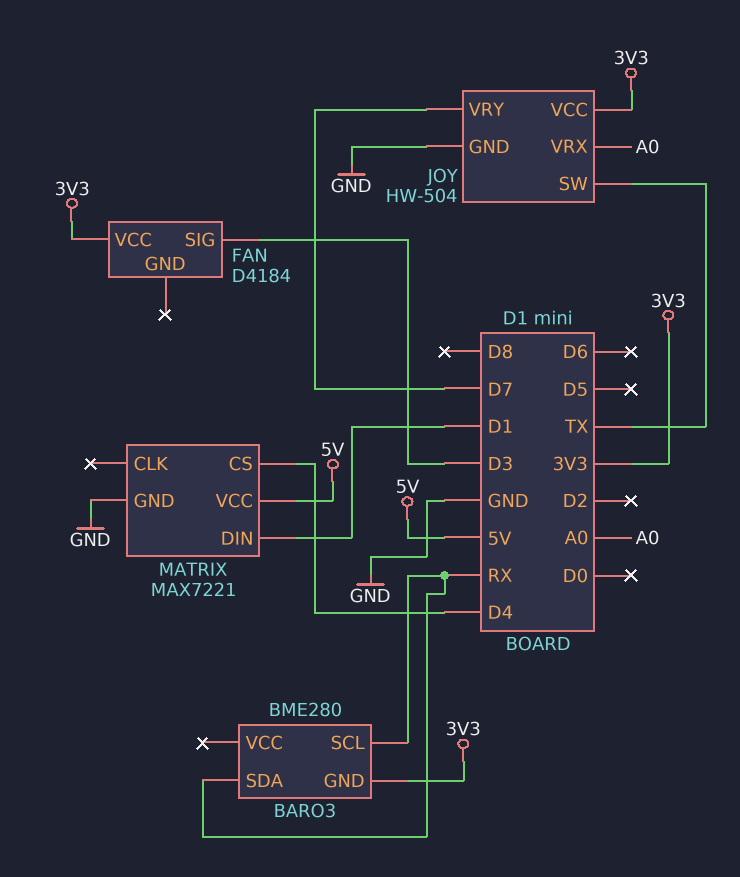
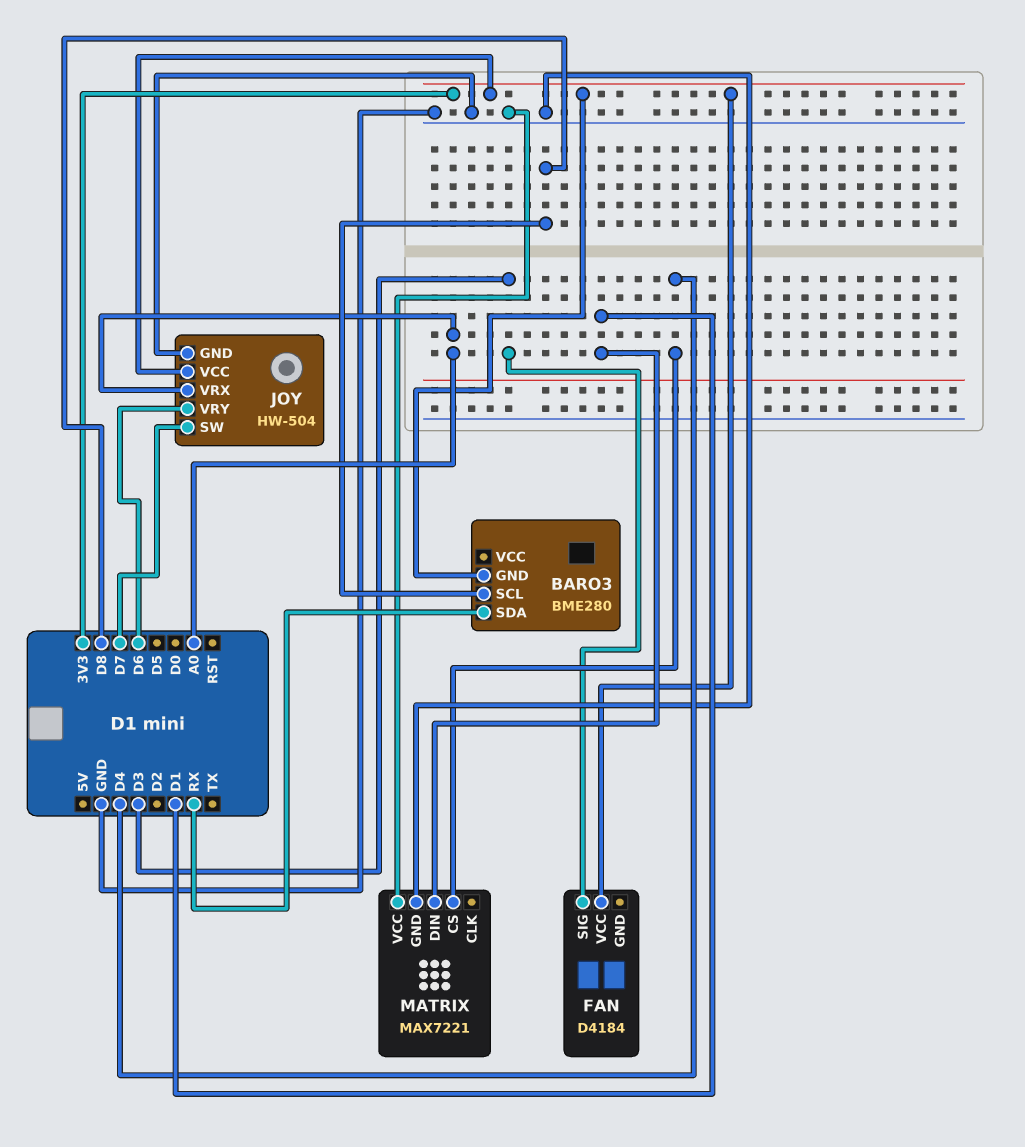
BARO3 pin SCL: RX -> D8
JOY pin SW: TX -> D7
JOY pin VRY: D7 -> D6
MATRIX pin VCC: 5V -> GND

